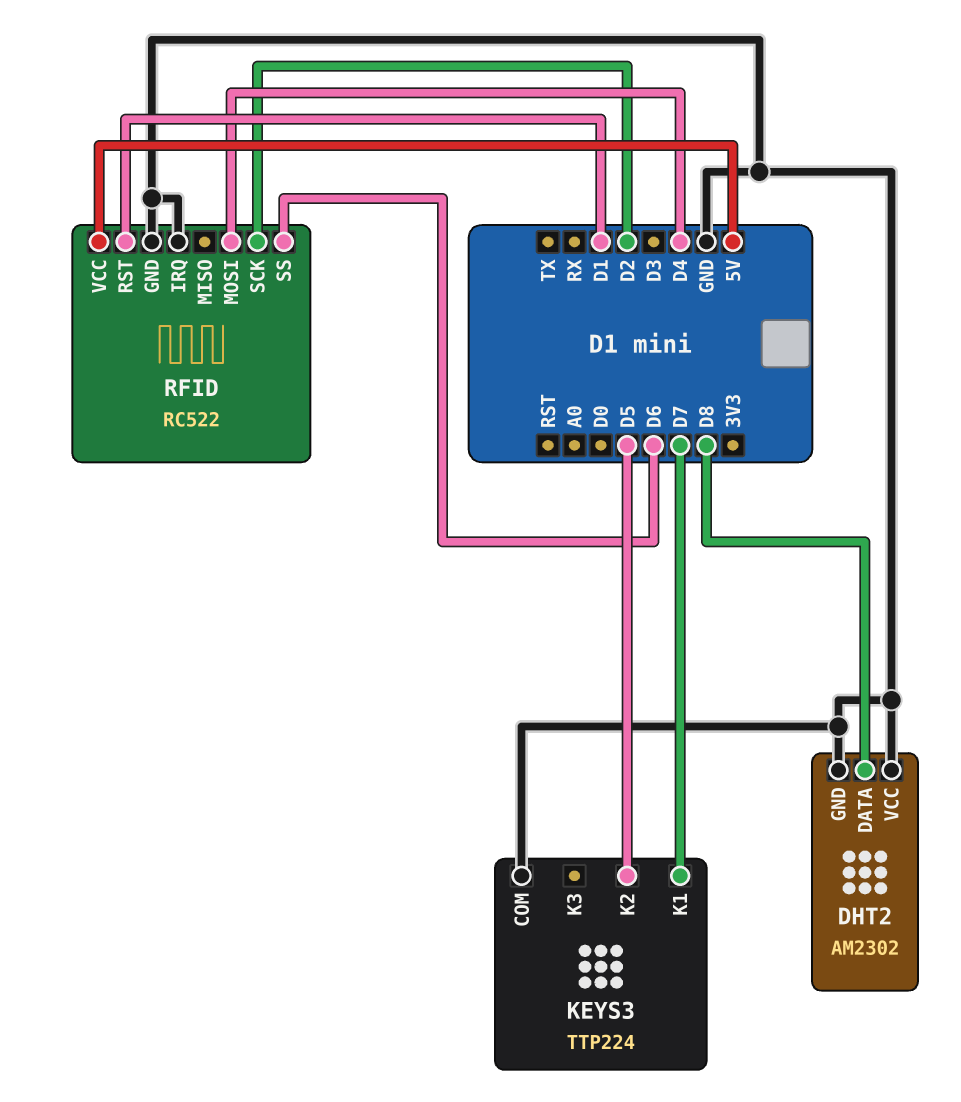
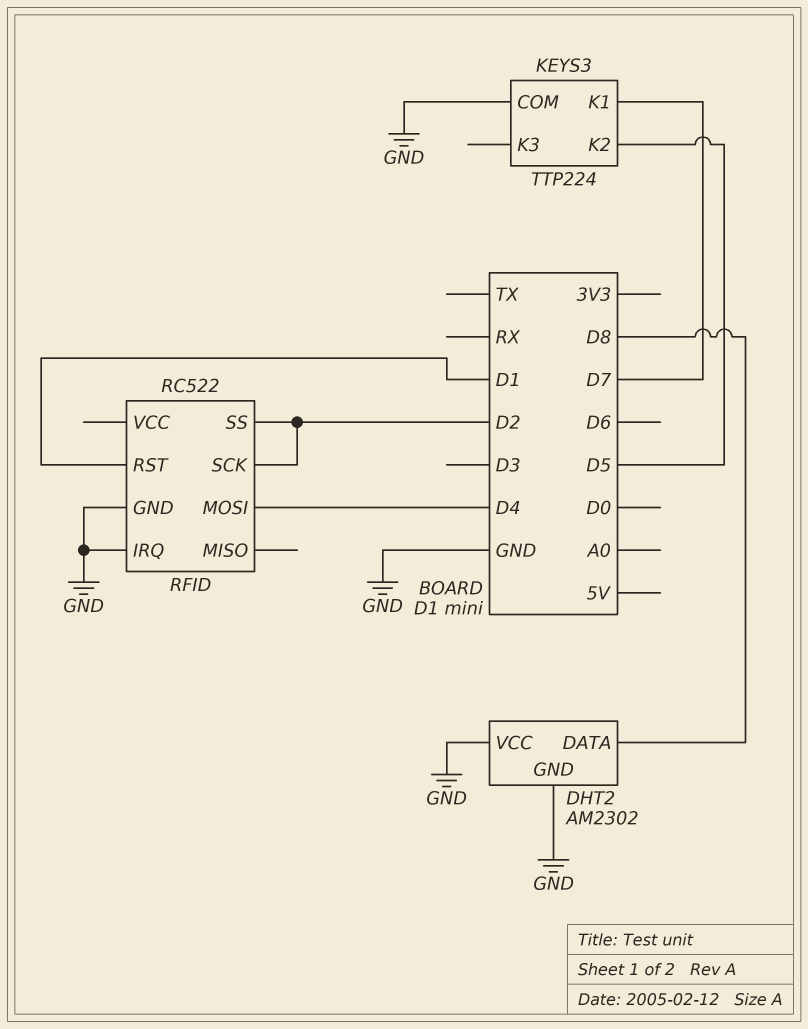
RFID pin SS: D6 -> D2
RFID pin VCC: 5V -> none

